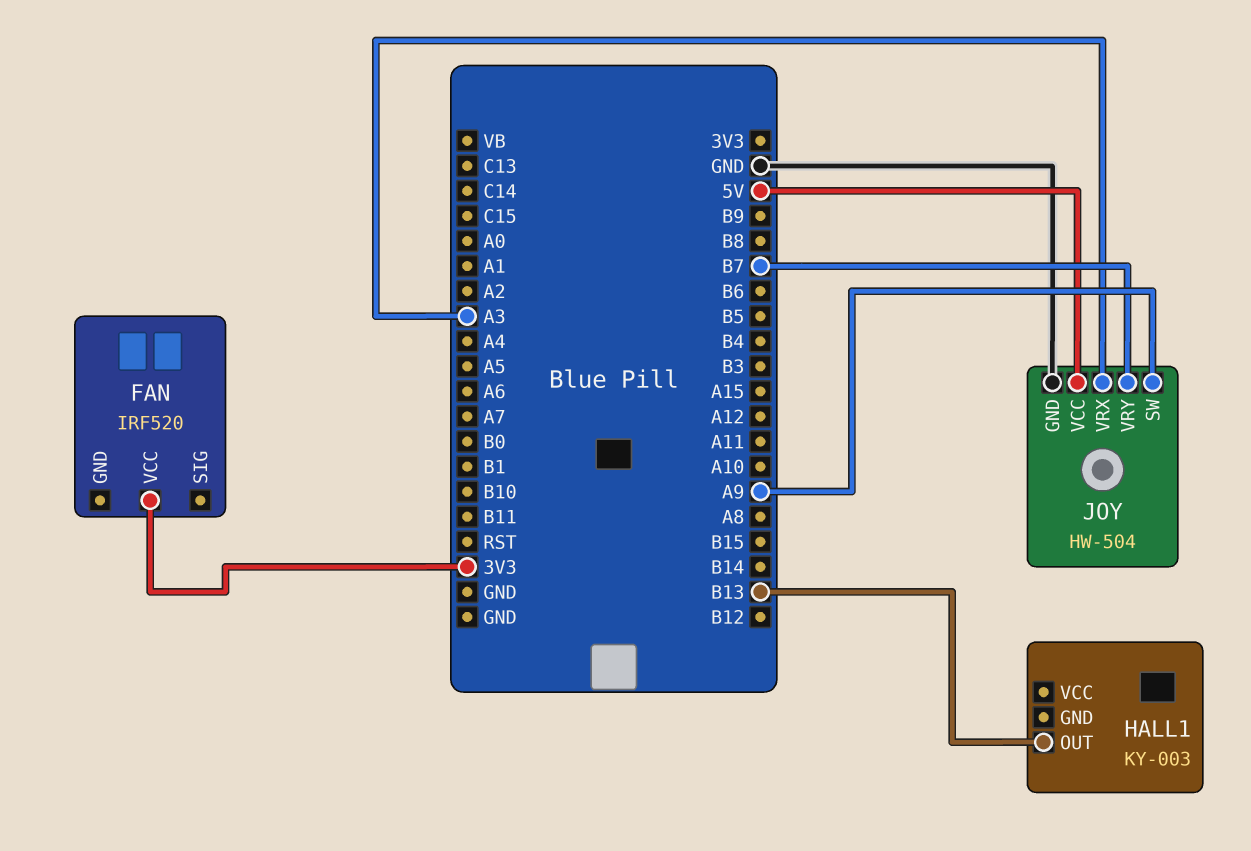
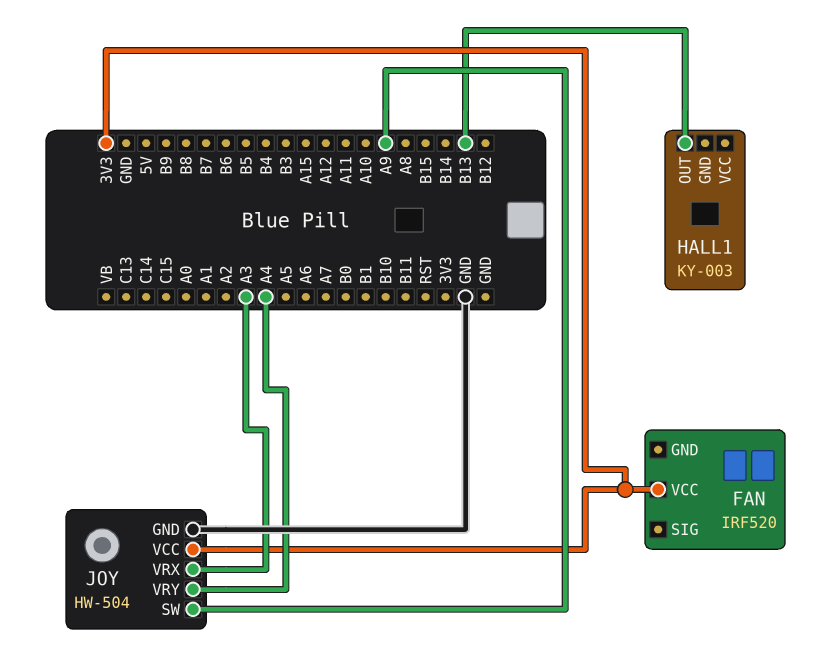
JOY pin VCC: 5V -> 3V3
JOY pin VRY: B7 -> A4

